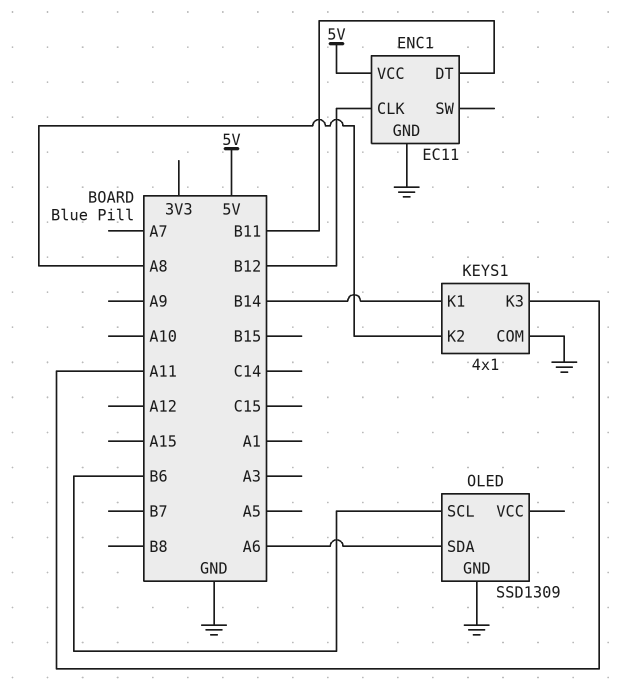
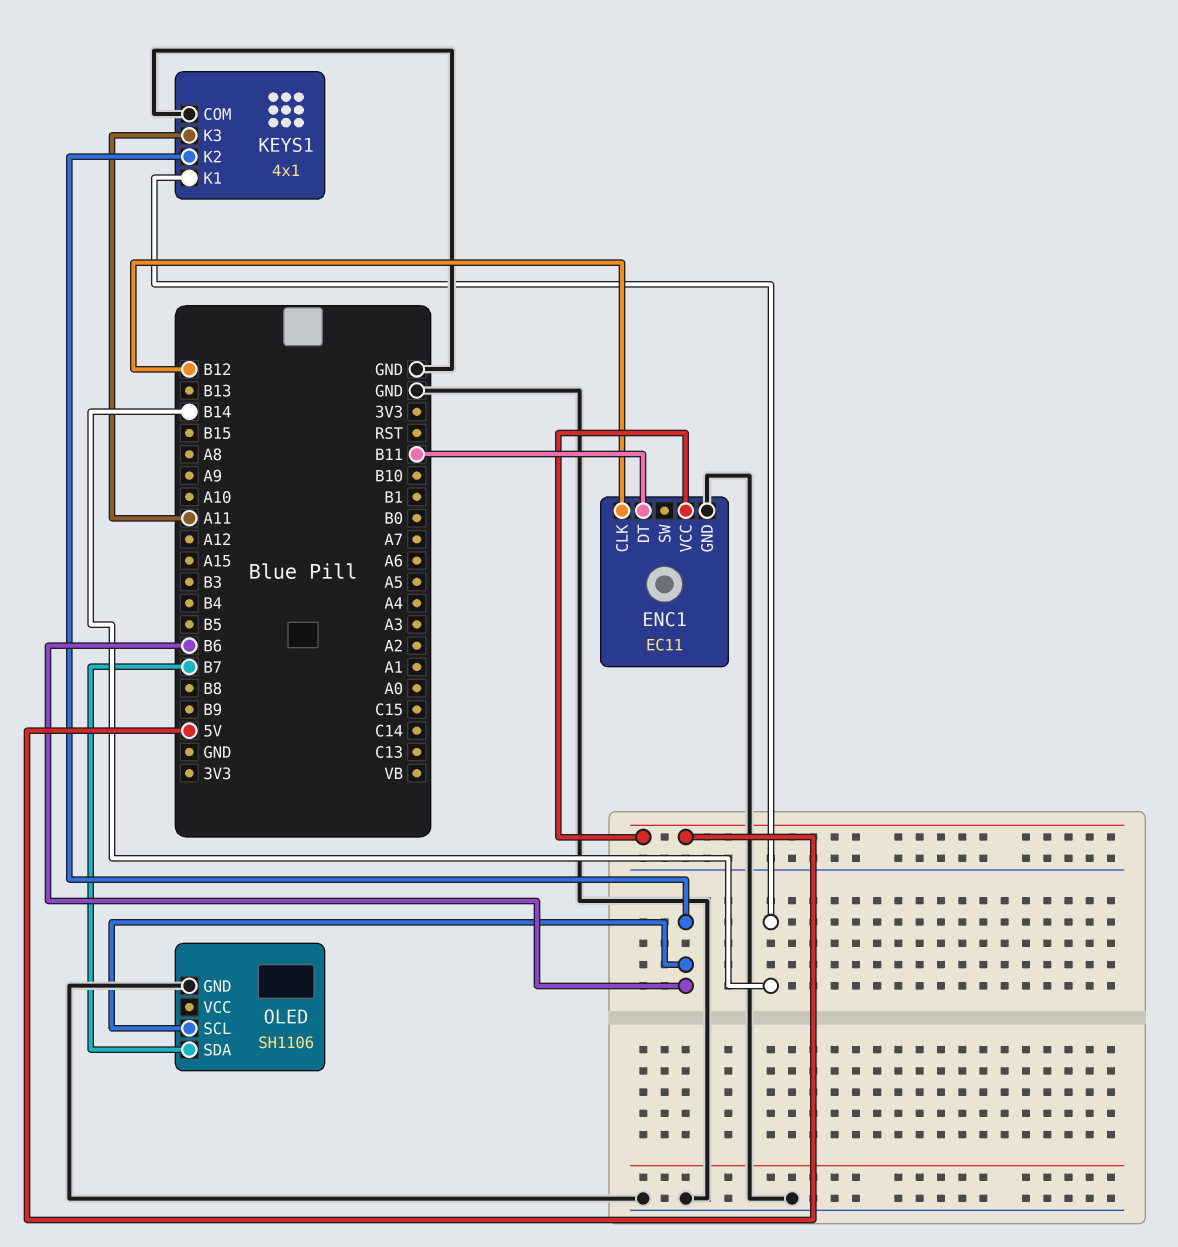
KEYS1 pin K2: A8 -> B6
OLED: SSD1309 -> SH1106
OLED pin SDA: A6 -> B7

